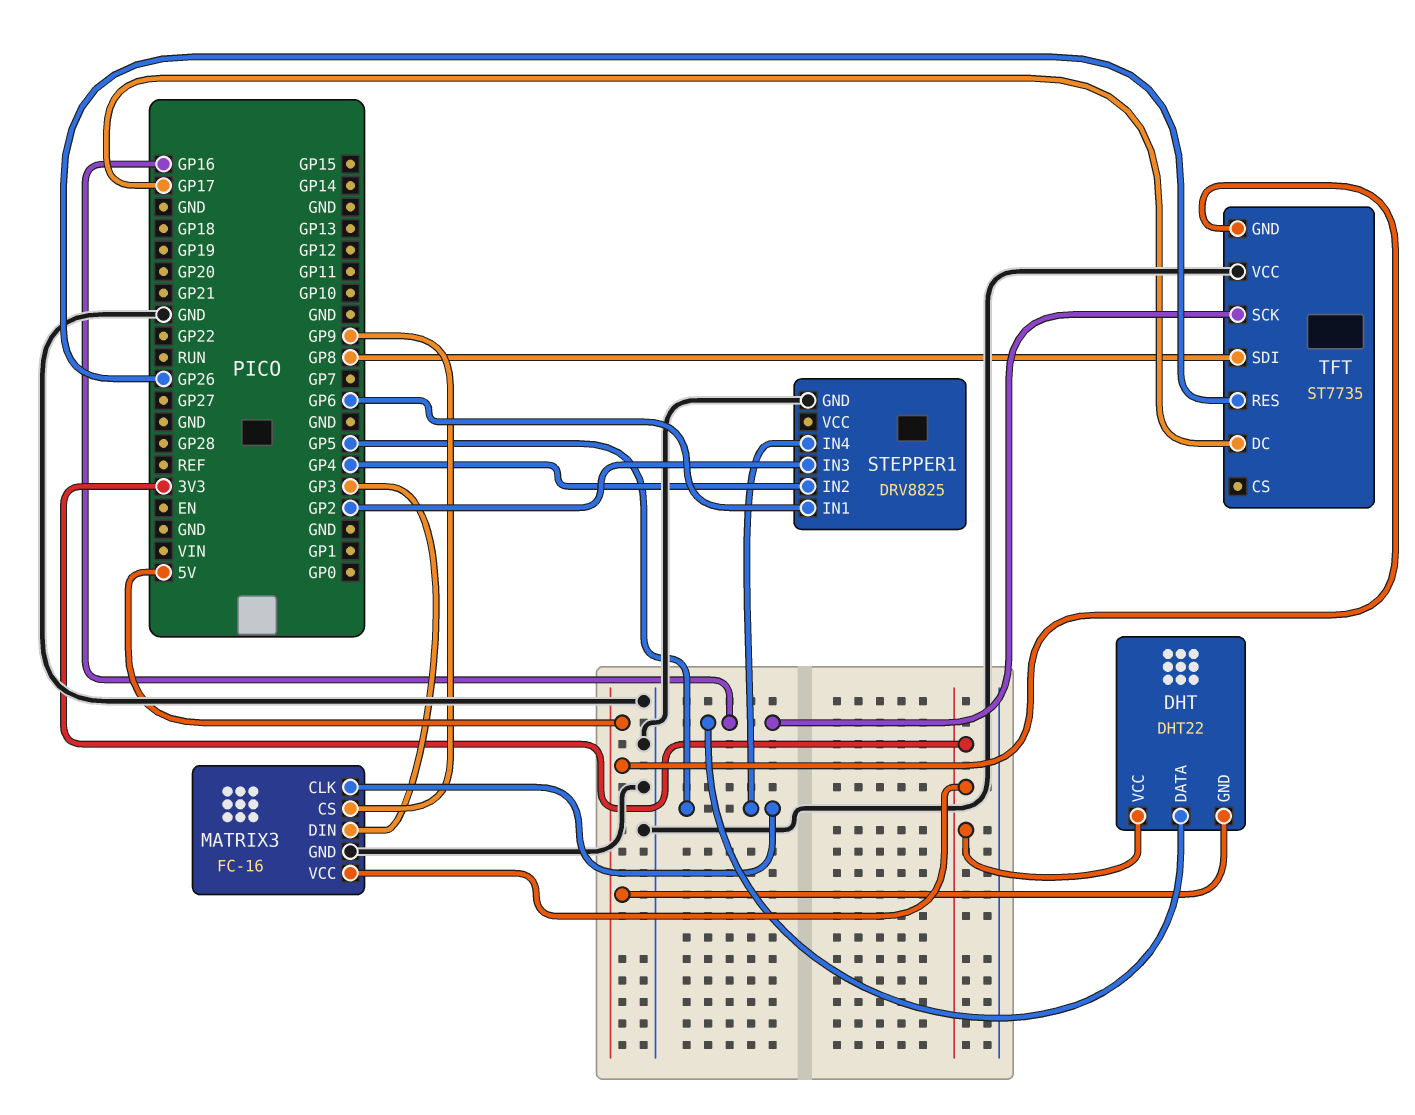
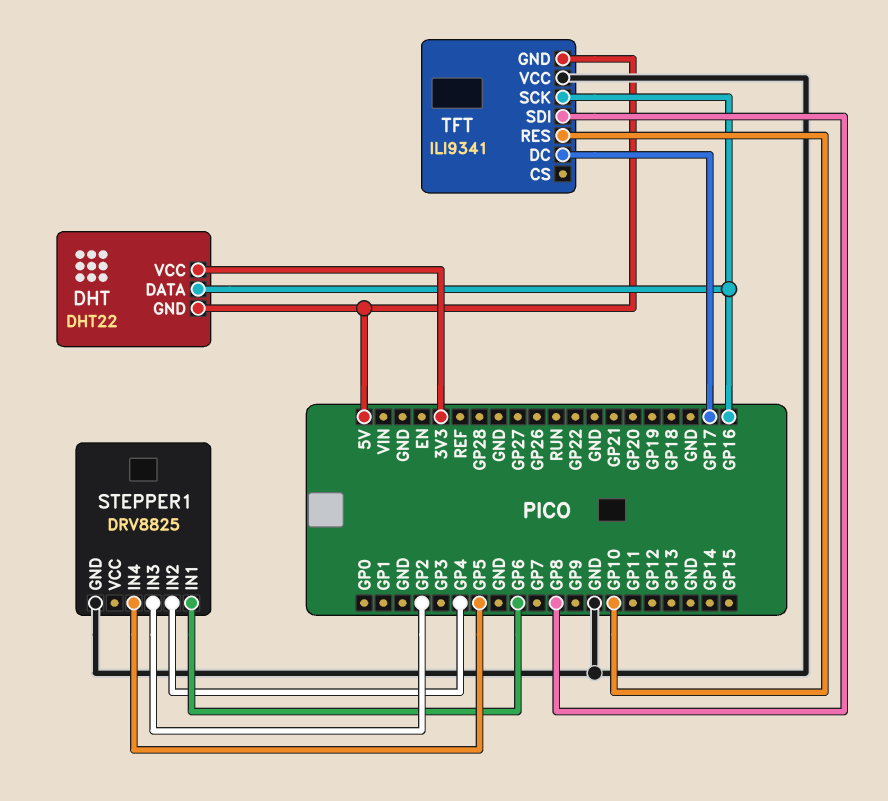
MATRIX3: FC-16 -> none
MATRIX3 pin CLK: GP5 -> none
MATRIX3 pin CS: GP9 -> none
MATRIX3 pin DIN: GP3 -> none
MATRIX3 pin GND: GND -> none
MATRIX3 pin VCC: 3V3 -> none
TFT: ST7735 -> ILI9341
TFT pin RES: GP26 -> GP10

